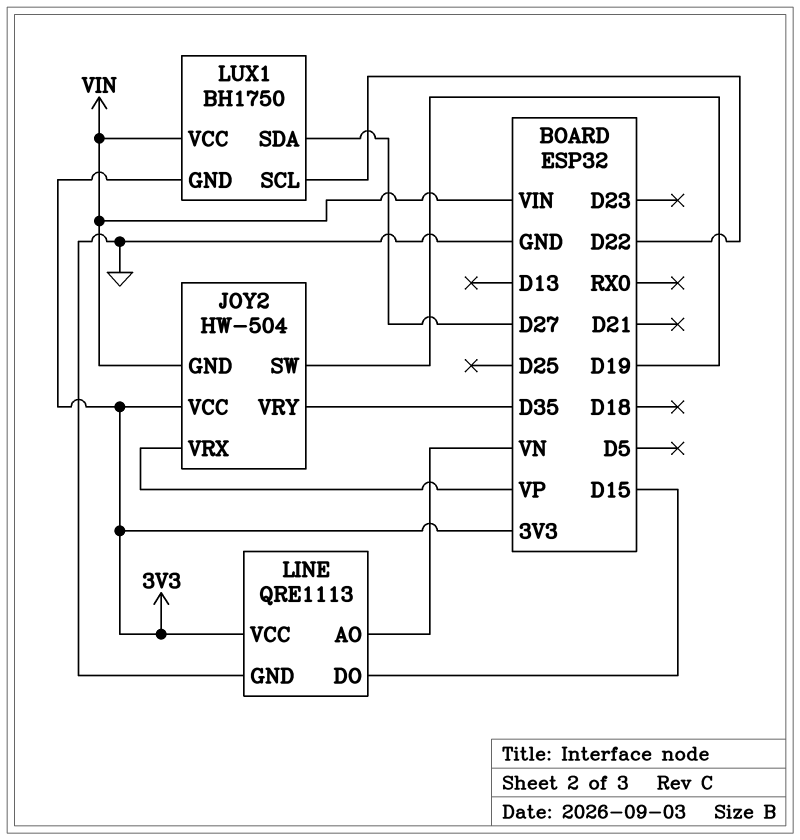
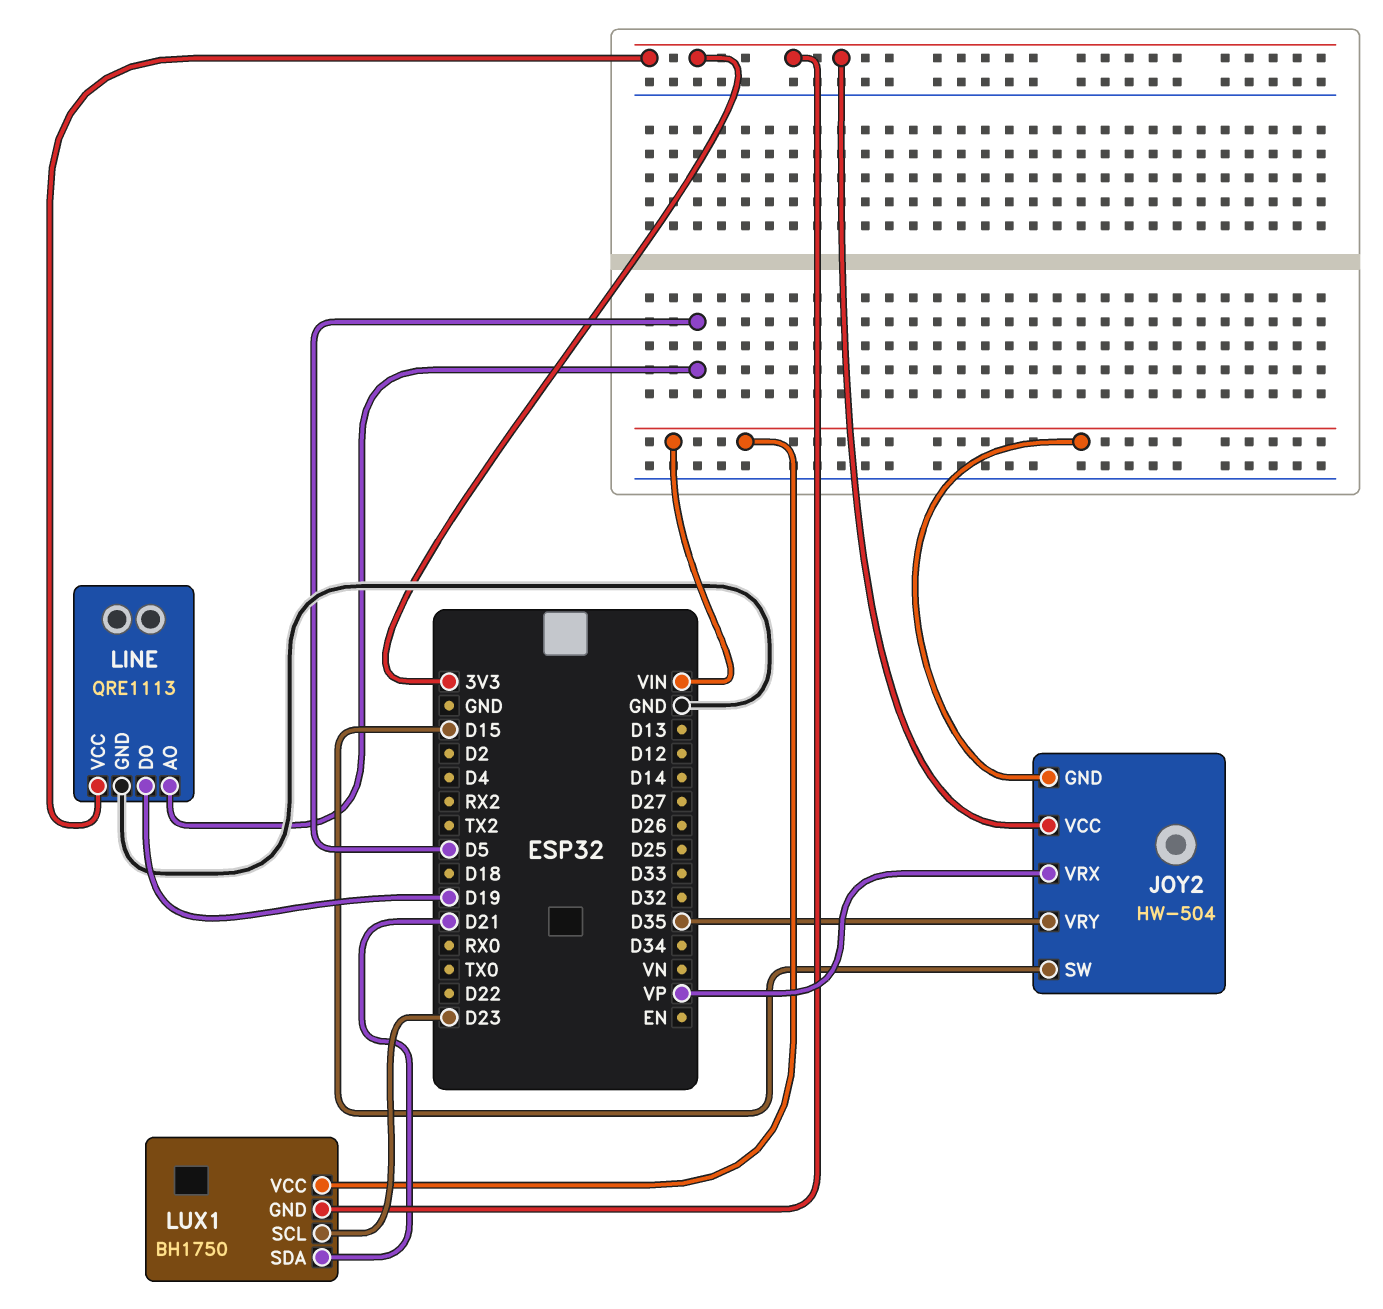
JOY2 pin SW: D19 -> D15
LINE pin AO: VN -> D5
LINE pin DO: D15 -> D19
LUX1 pin SCL: D22 -> D23
LUX1 pin SDA: D27 -> D21

